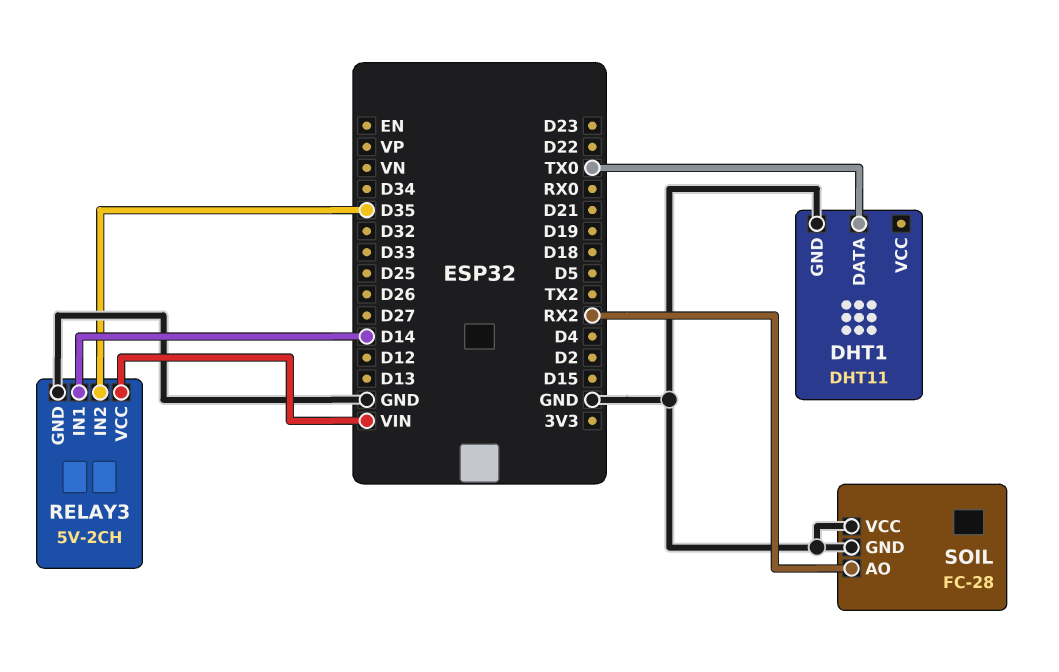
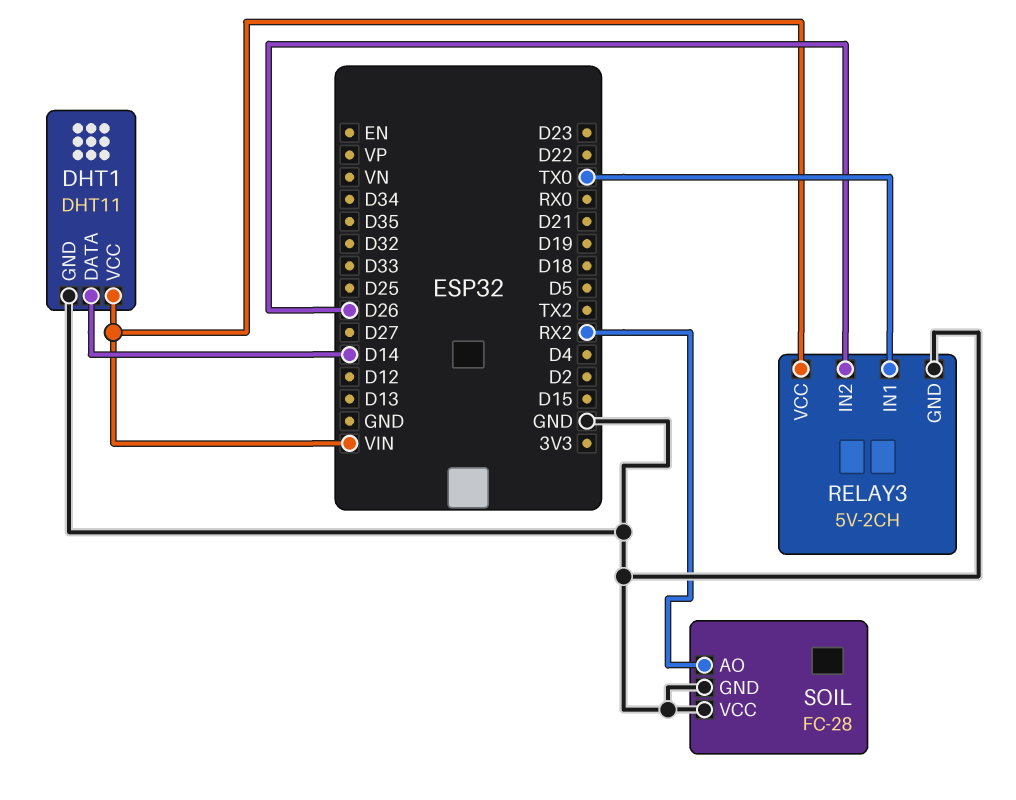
DHT1 pin DATA: TX0 -> D14
DHT1 pin VCC: none -> VIN
RELAY3 pin IN1: D14 -> TX0
RELAY3 pin IN2: D35 -> D26

